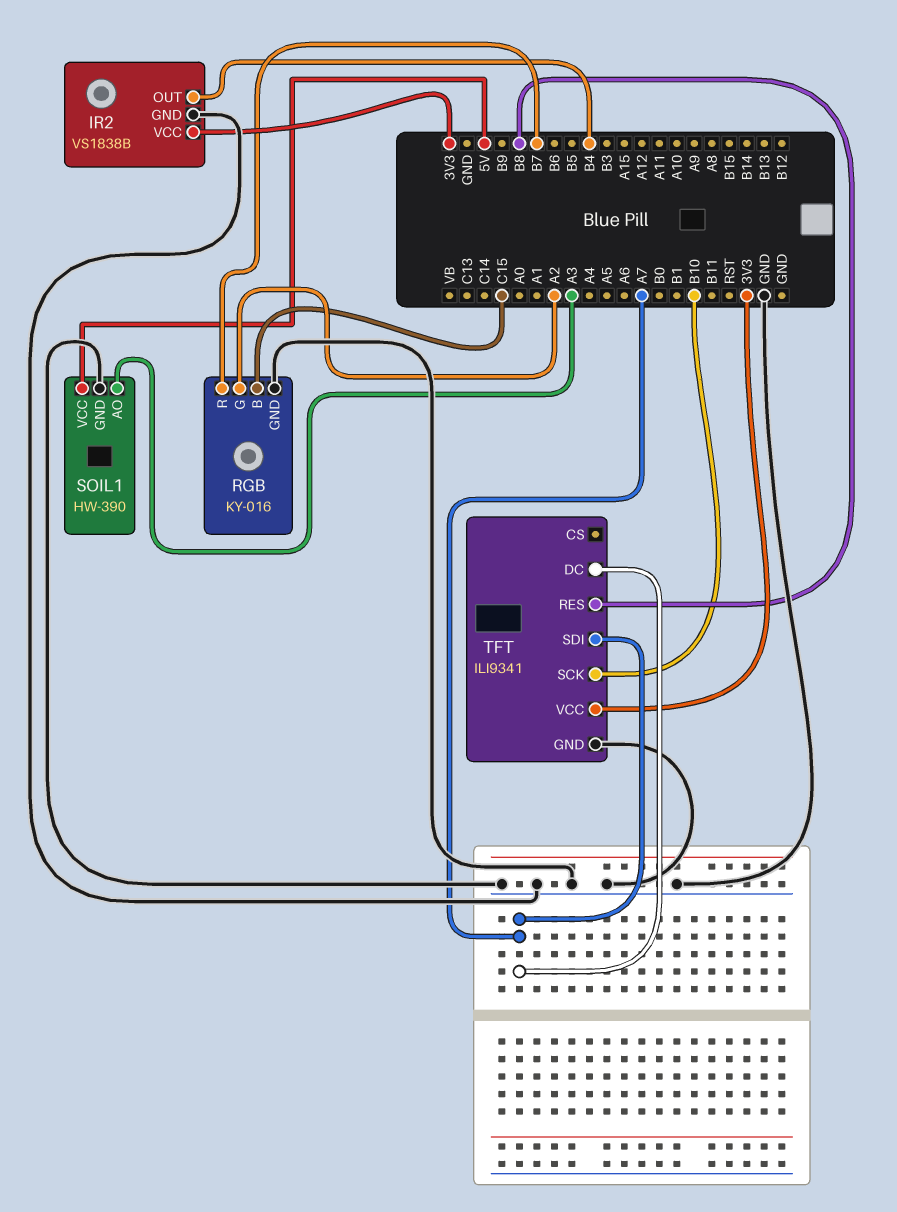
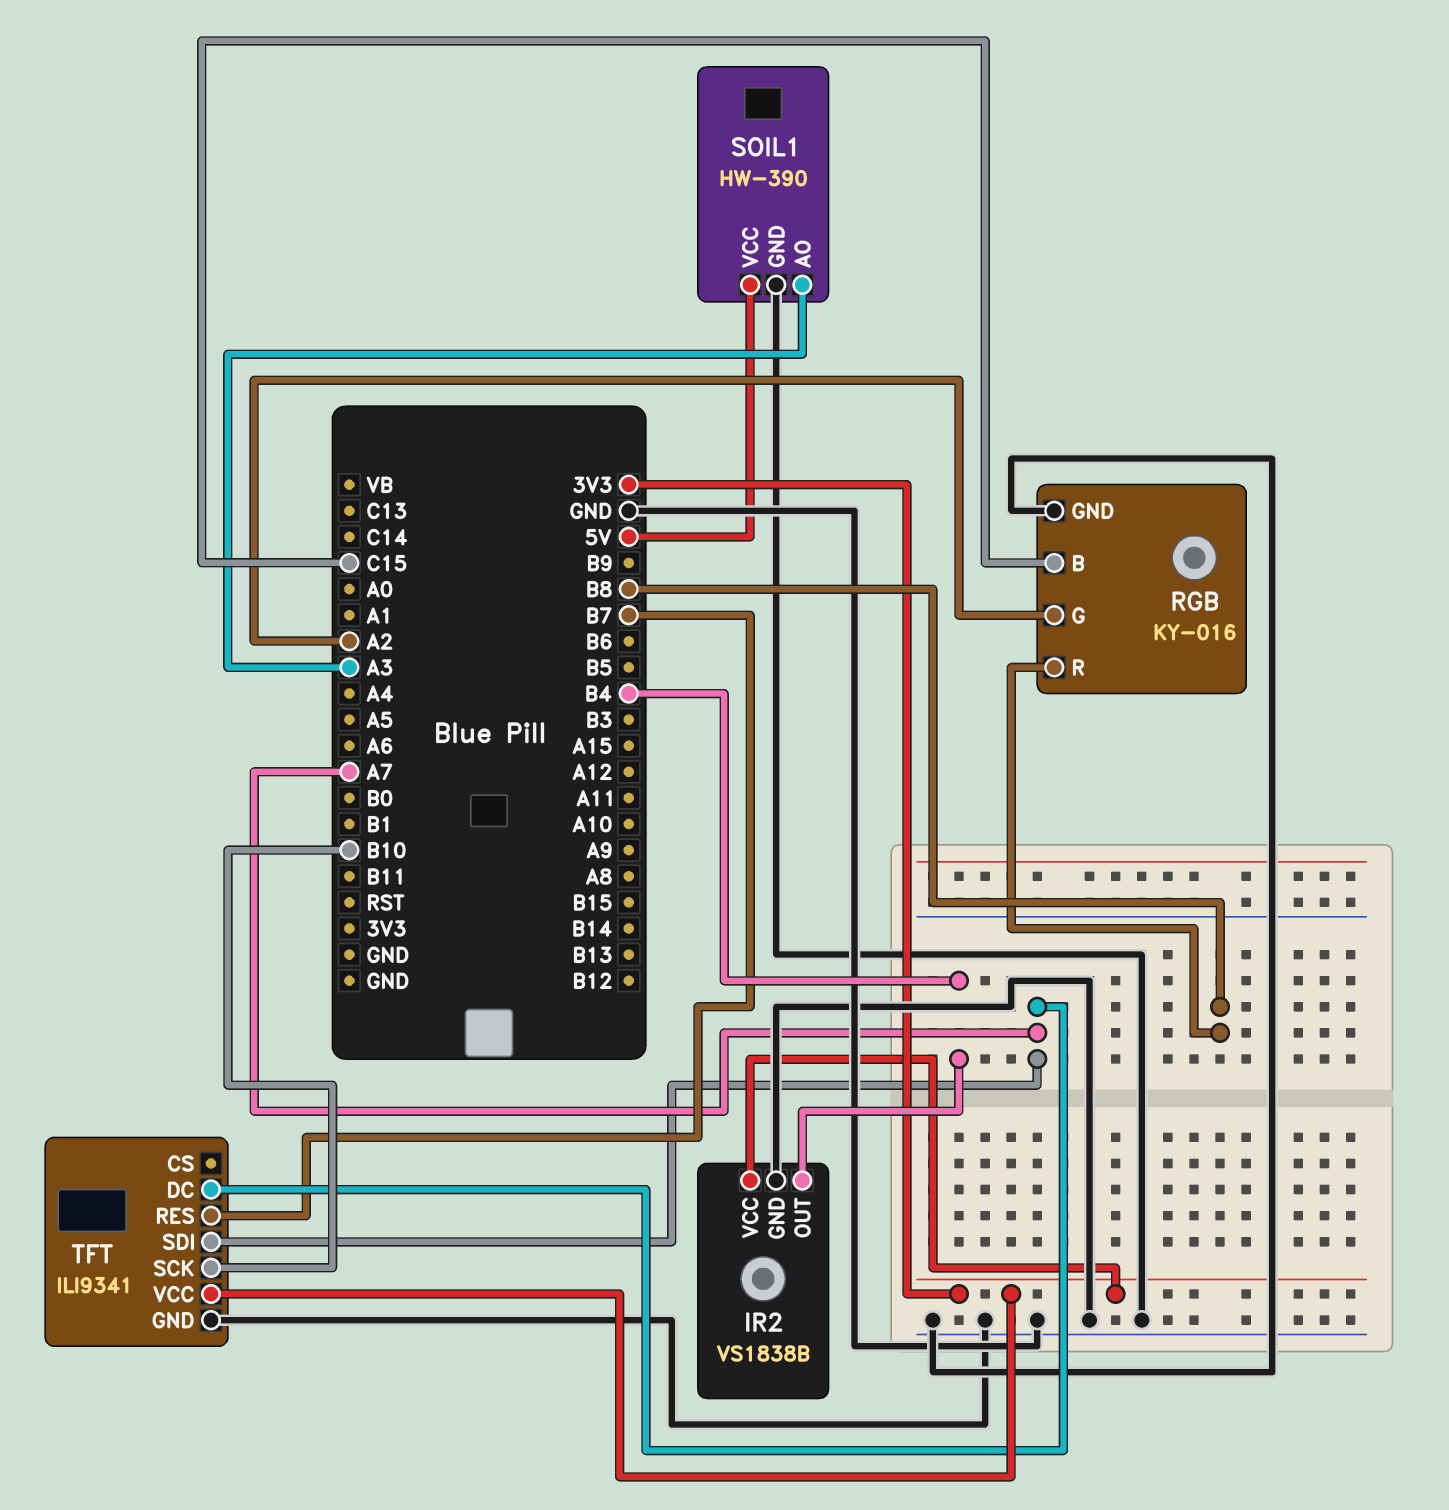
RGB pin R: B7 -> B8
TFT pin RES: B8 -> B7

